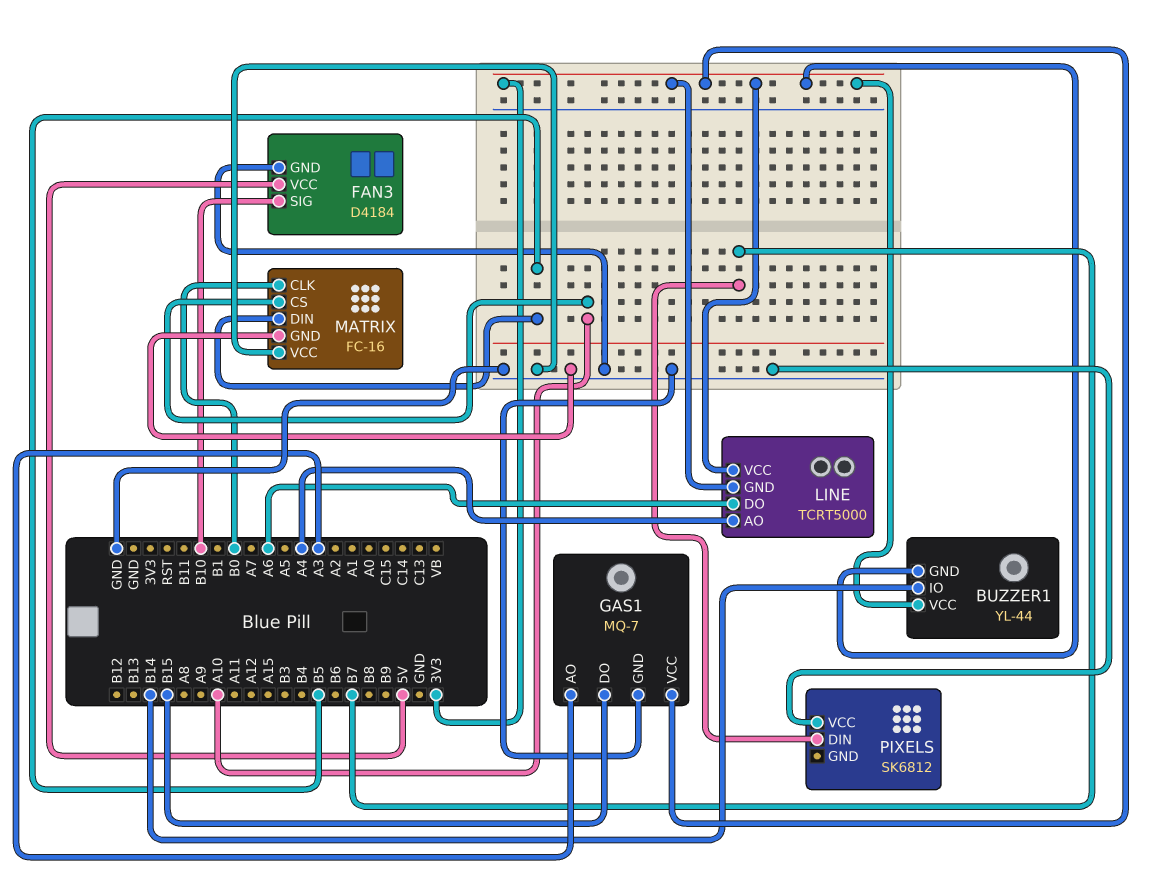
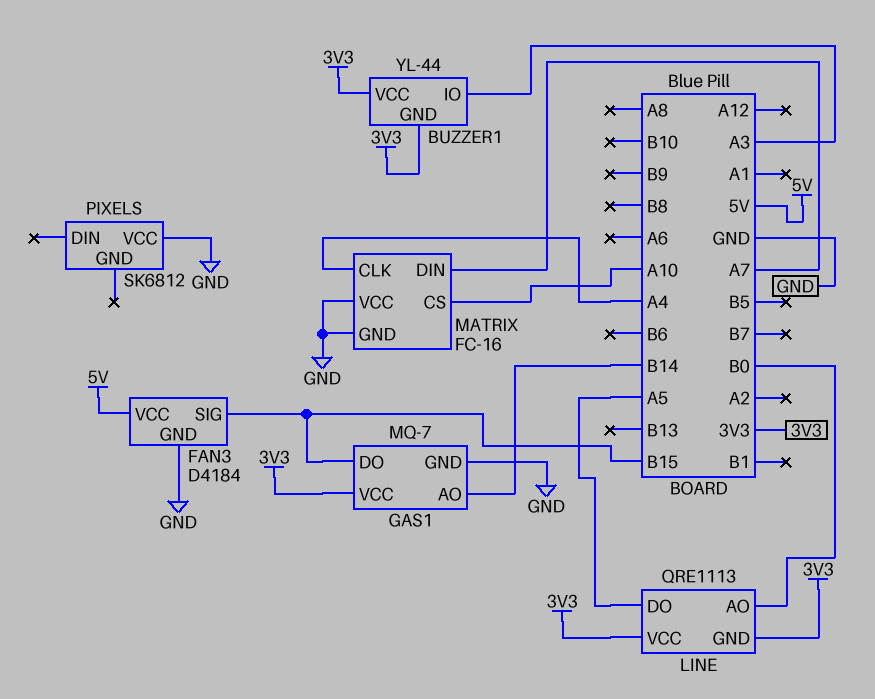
BUZZER1 pin IO: B14 -> A3
FAN3 pin SIG: B10 -> B15
GAS1 pin AO: A3 -> B14
LINE: TCRT5000 -> QRE1113
LINE pin AO: A4 -> B0
LINE pin DO: A6 -> A5
MATRIX pin CLK: B0 -> A4
MATRIX pin DIN: B5 -> A7
PIXELS pin DIN: B7 -> none

